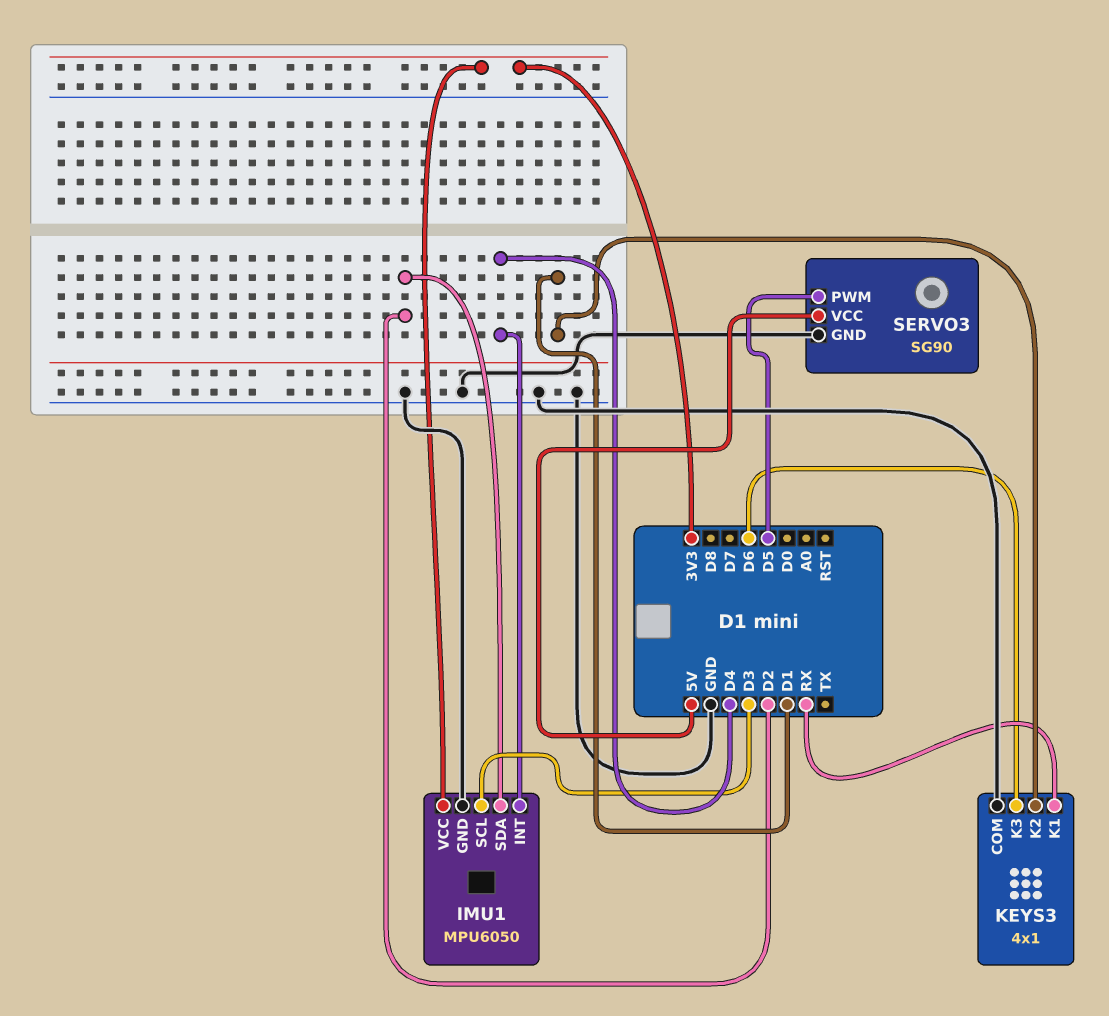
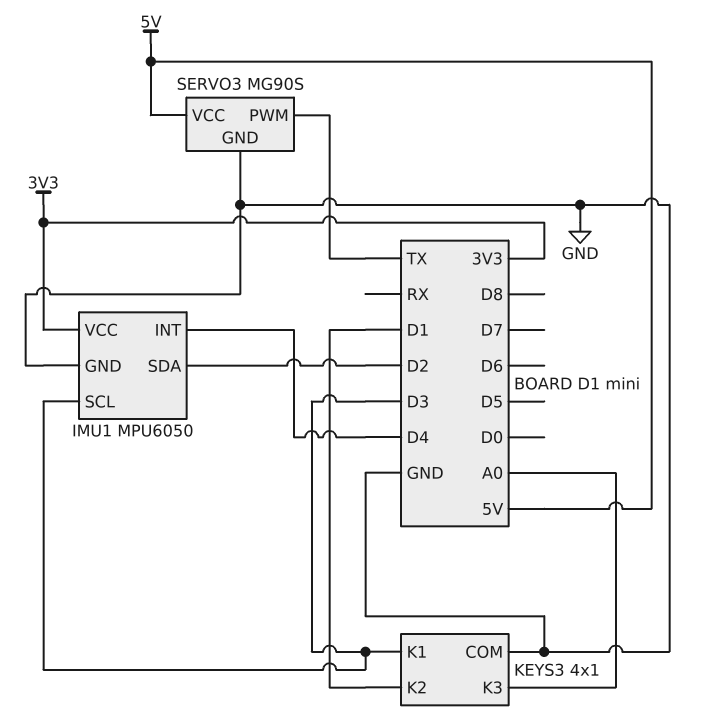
KEYS3 pin K1: RX -> D3
KEYS3 pin K3: D6 -> A0
SERVO3: SG90 -> MG90S
SERVO3 pin PWM: D5 -> TX

